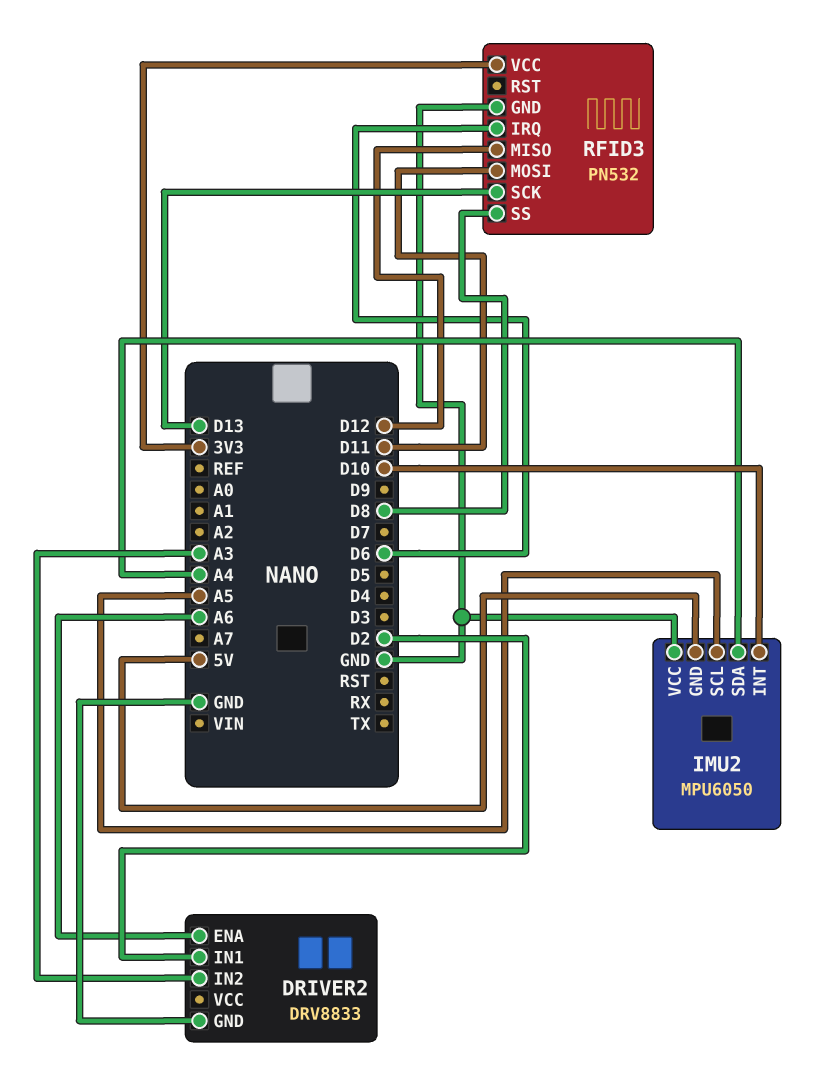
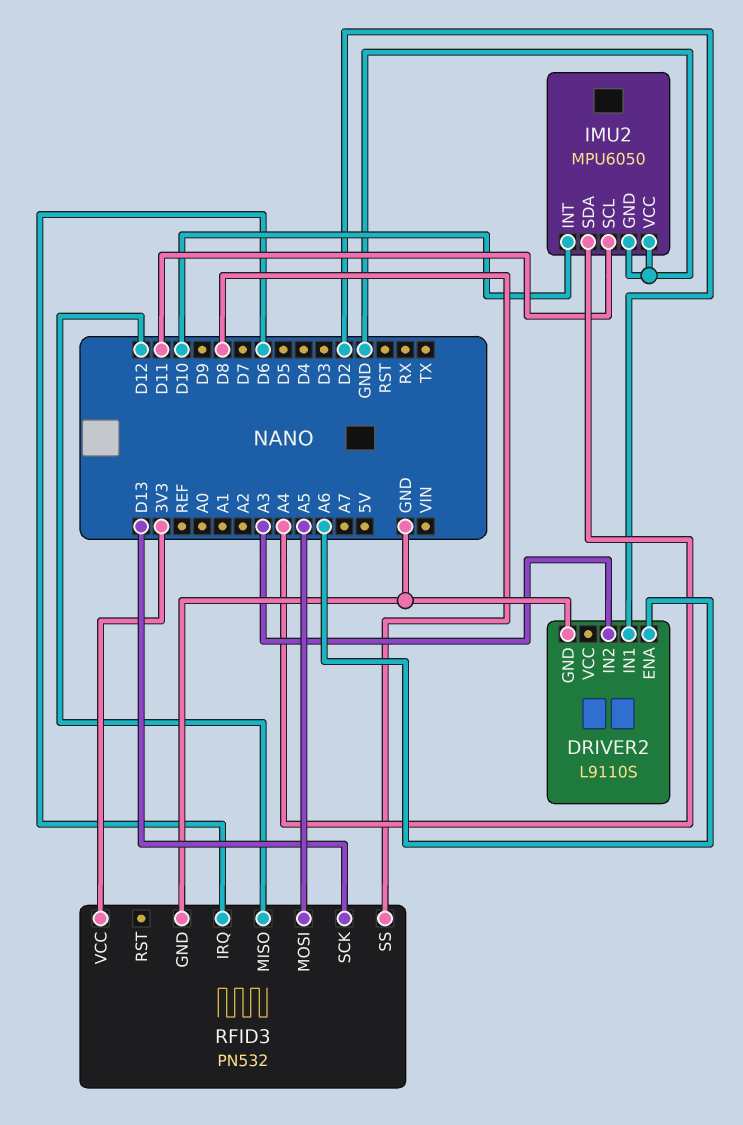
DRIVER2: DRV8833 -> L9110S
IMU2 pin GND: 5V -> GND
IMU2 pin SCL: A5 -> D11
RFID3 pin MOSI: D11 -> A5

